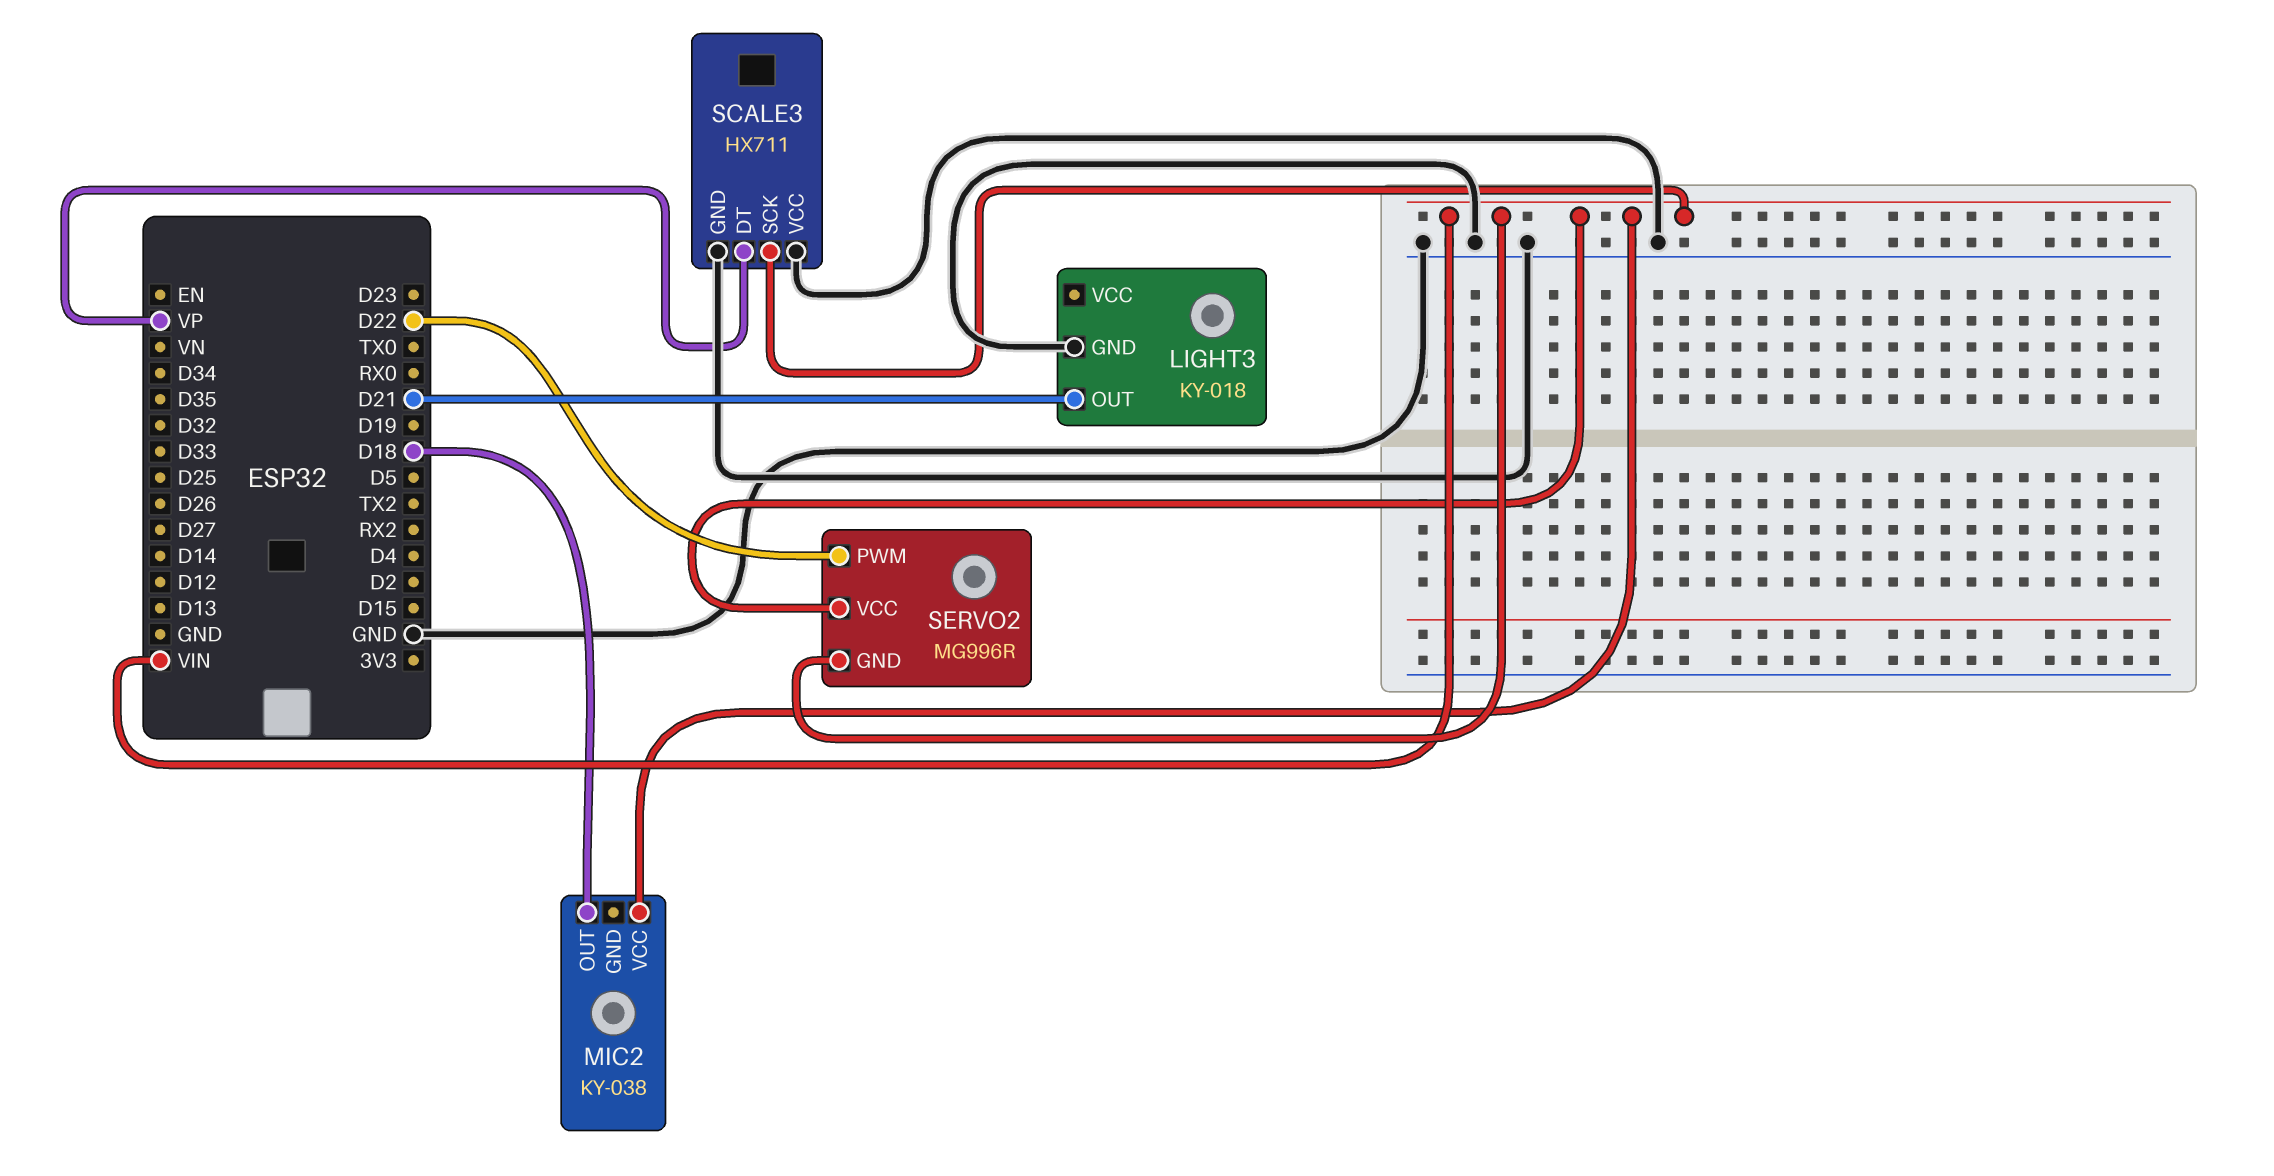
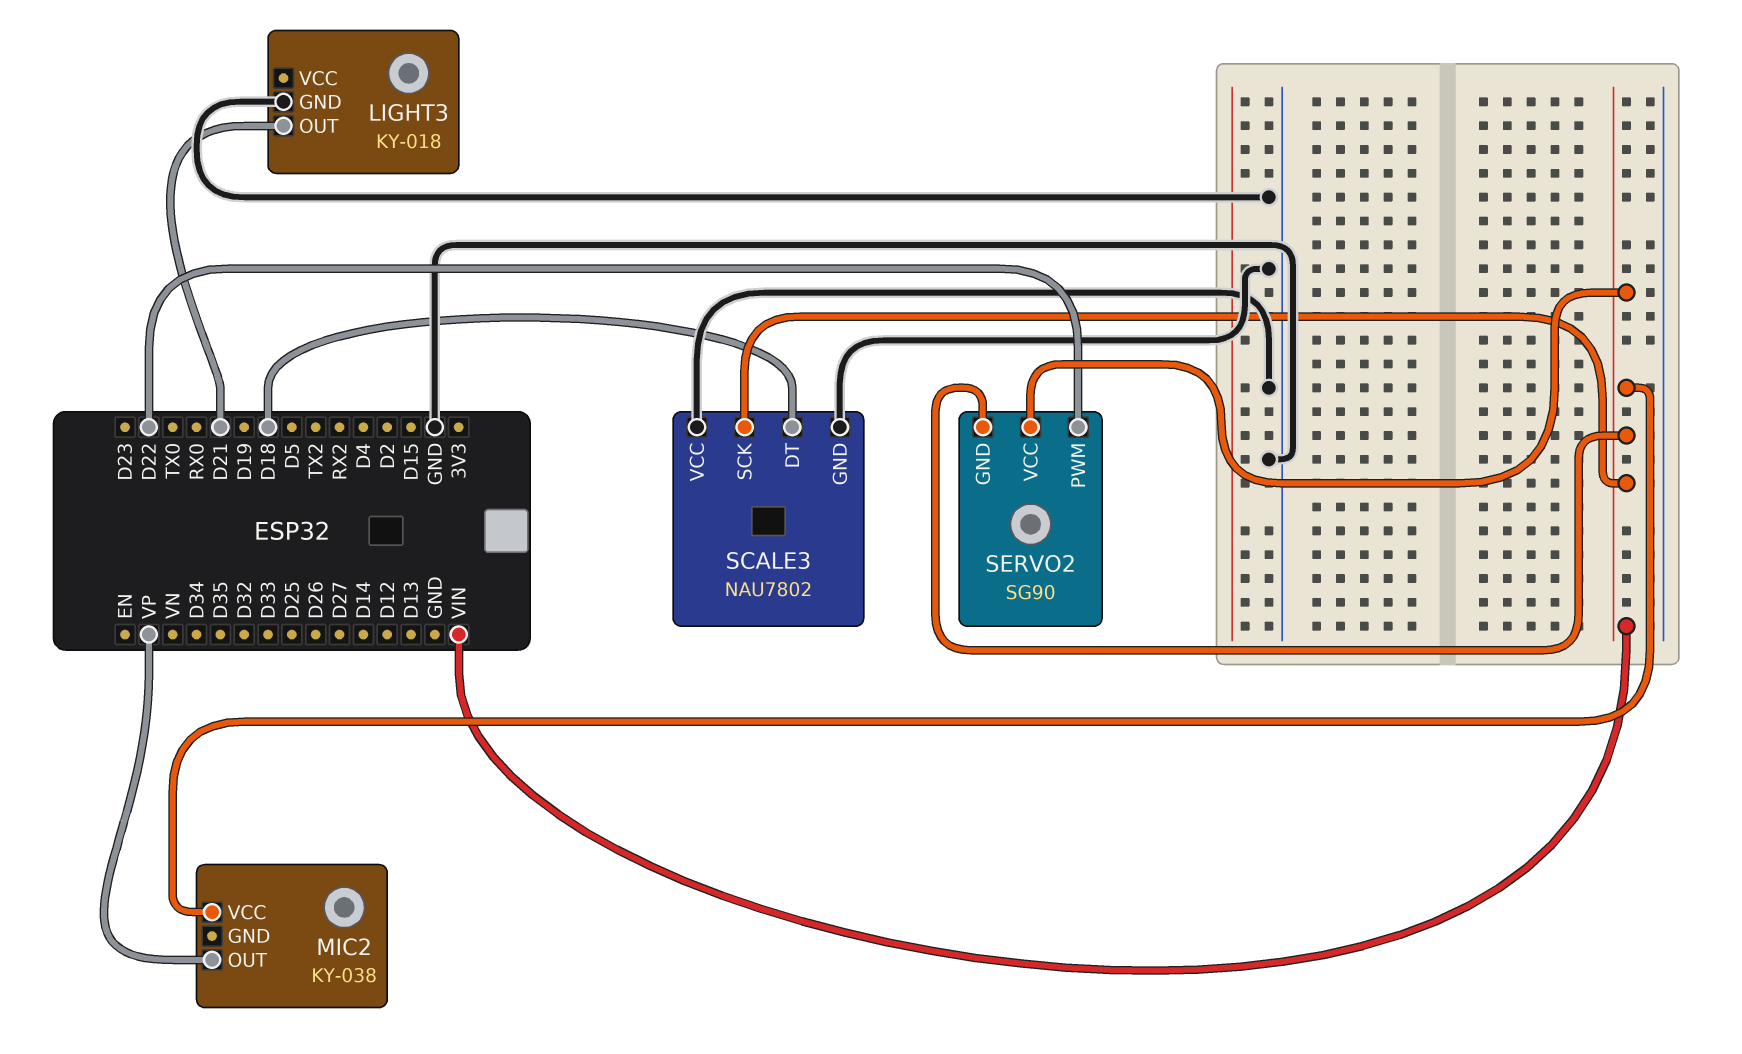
MIC2 pin OUT: D18 -> VP
SCALE3: HX711 -> NAU7802
SCALE3 pin DT: VP -> D18
SERVO2: MG996R -> SG90

